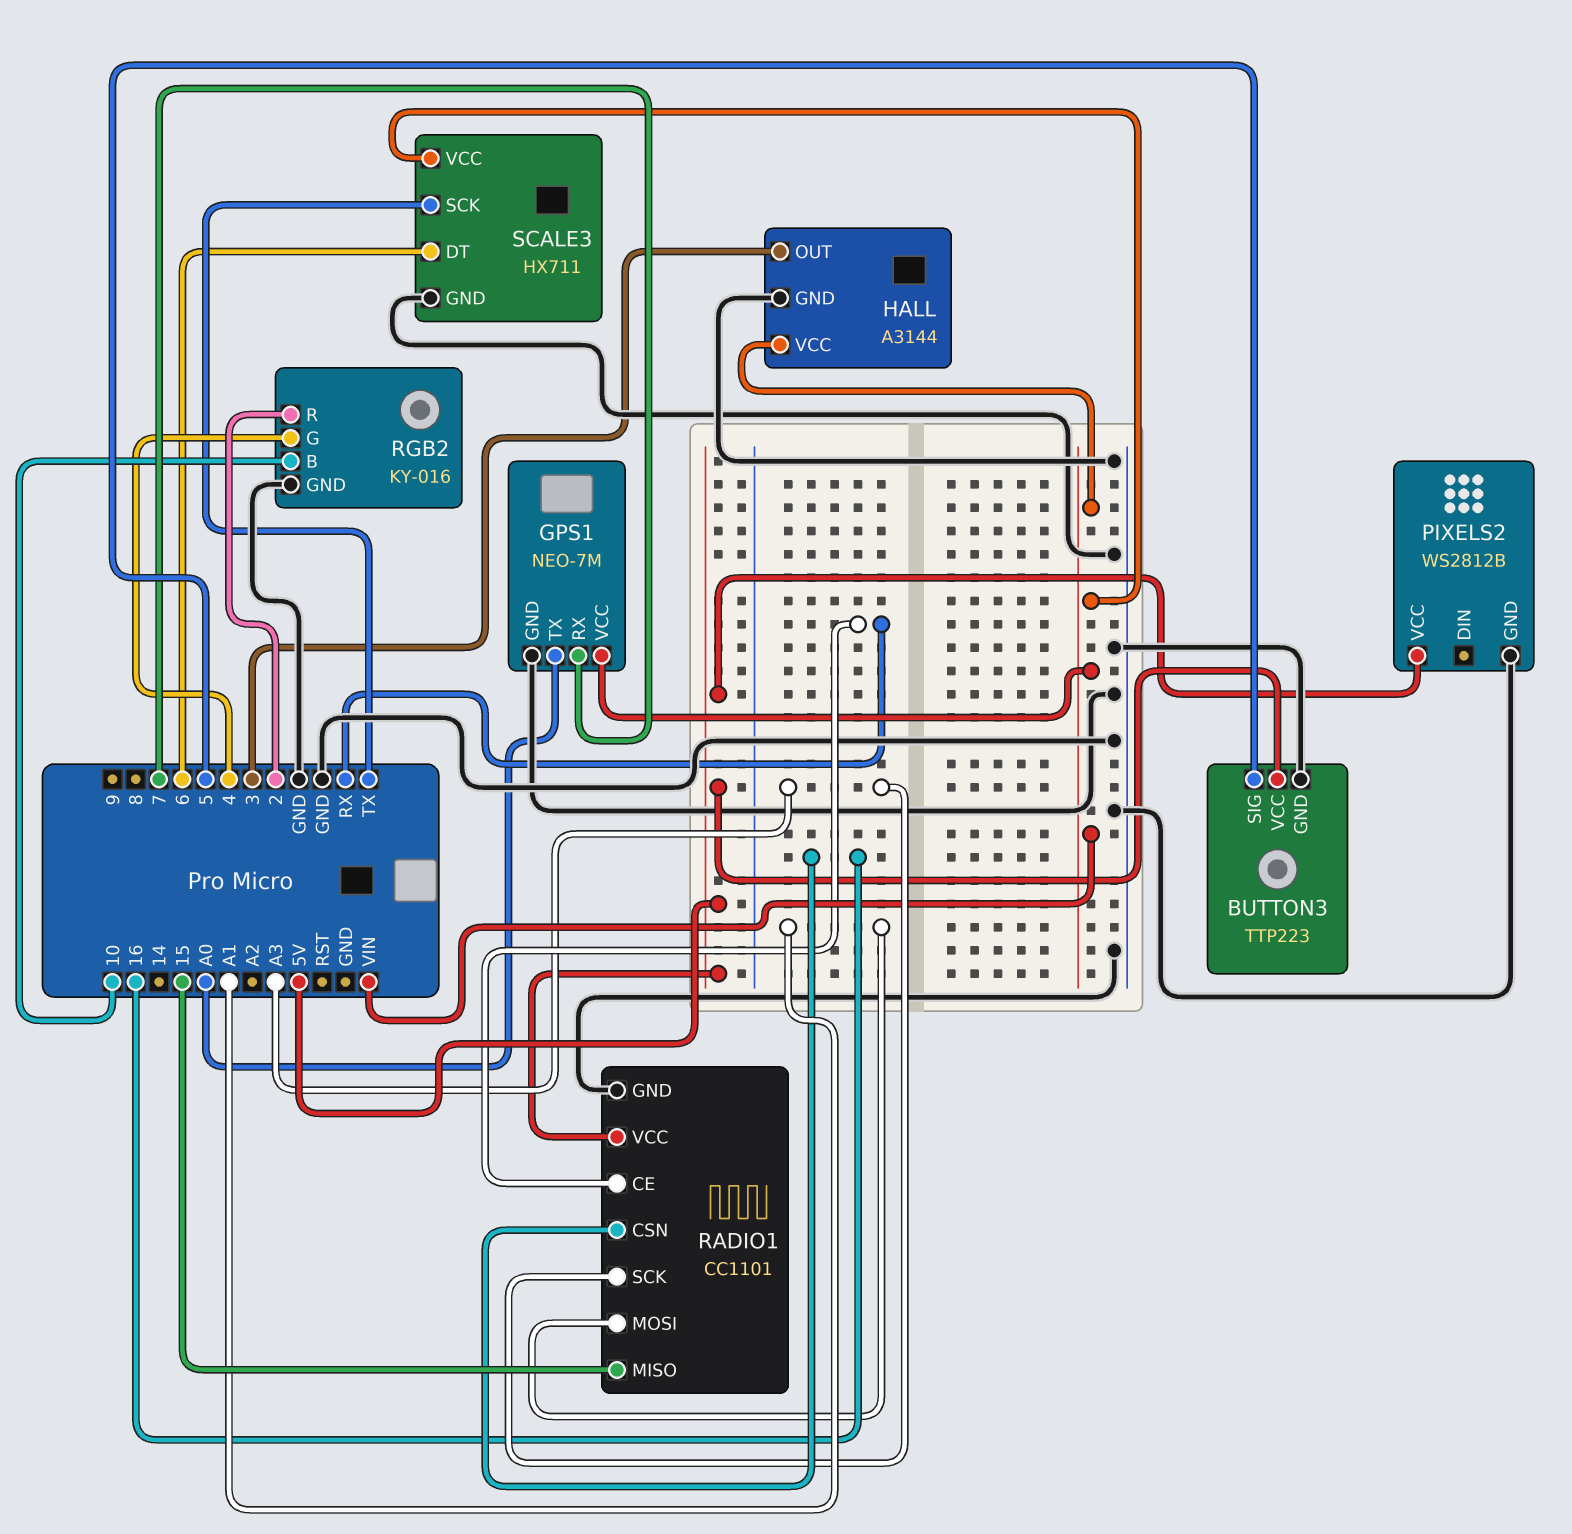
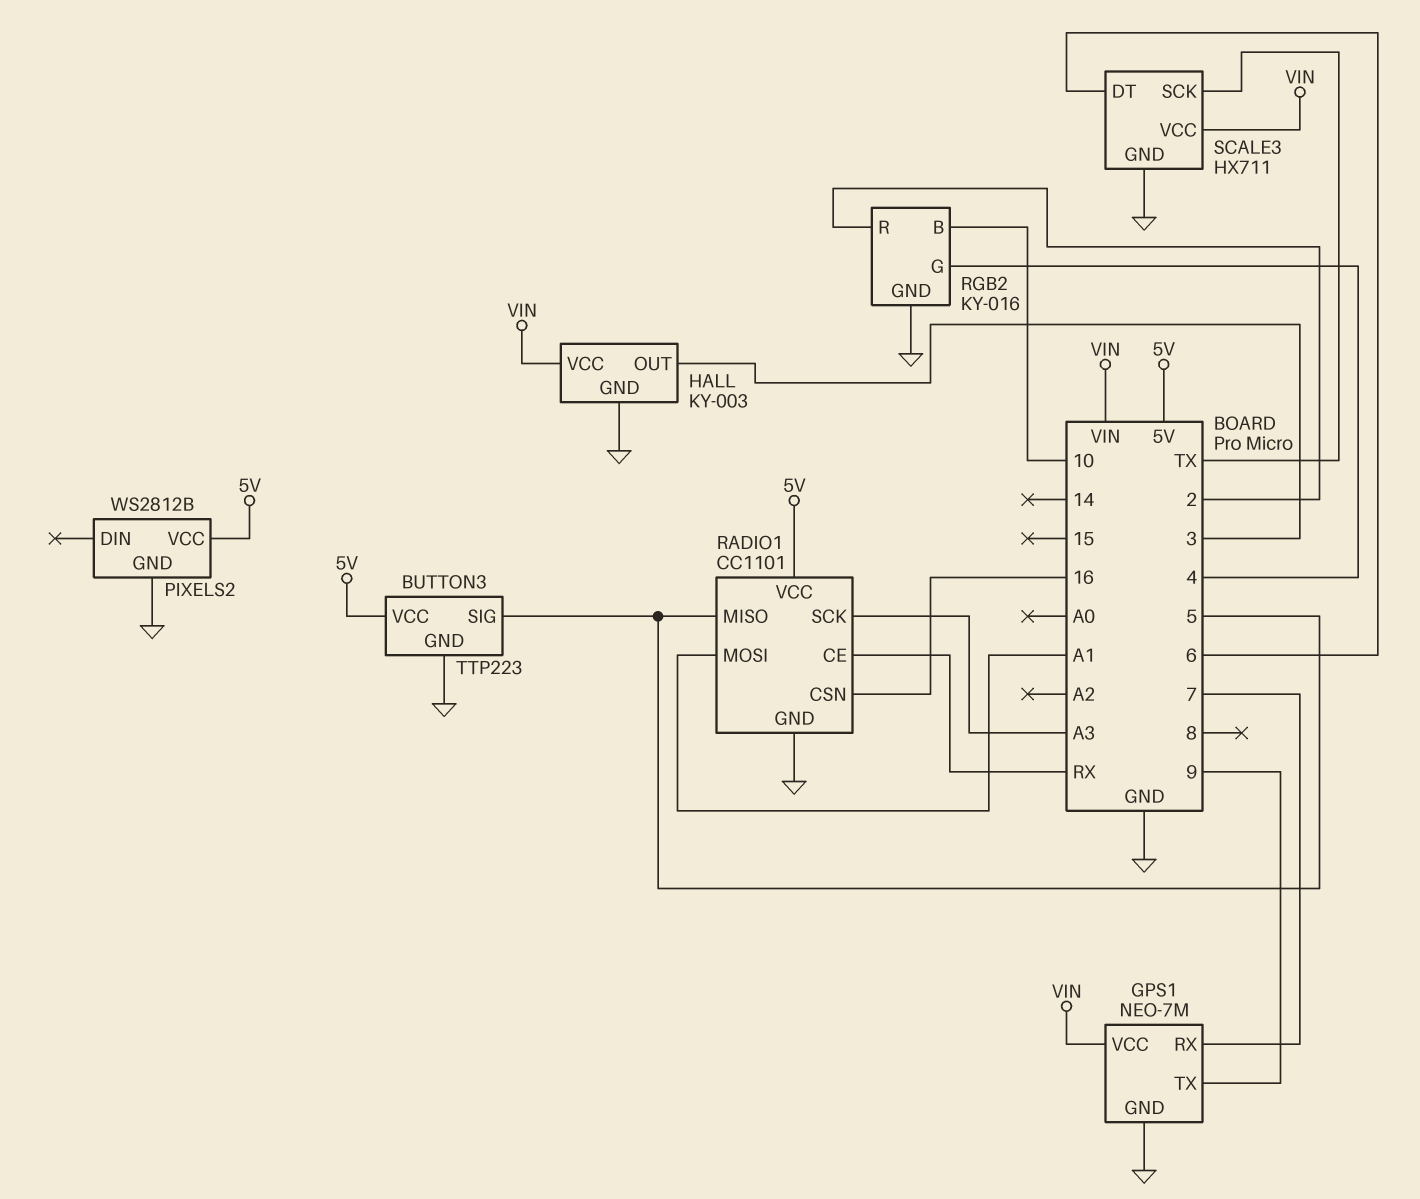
GPS1 pin TX: A0 -> 9
HALL: A3144 -> KY-003
RADIO1 pin MISO: 15 -> 5

